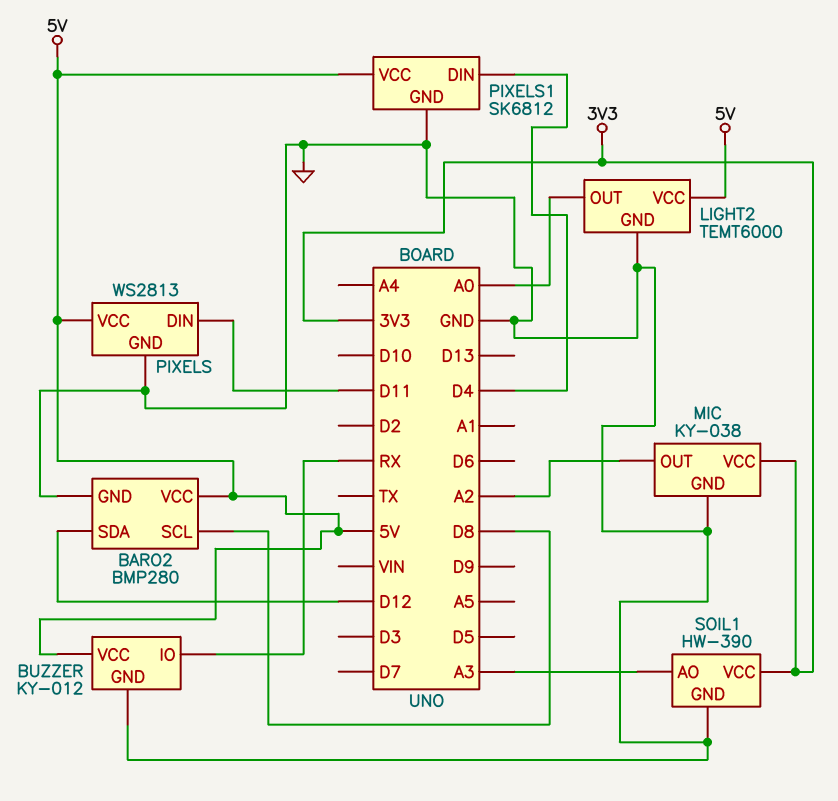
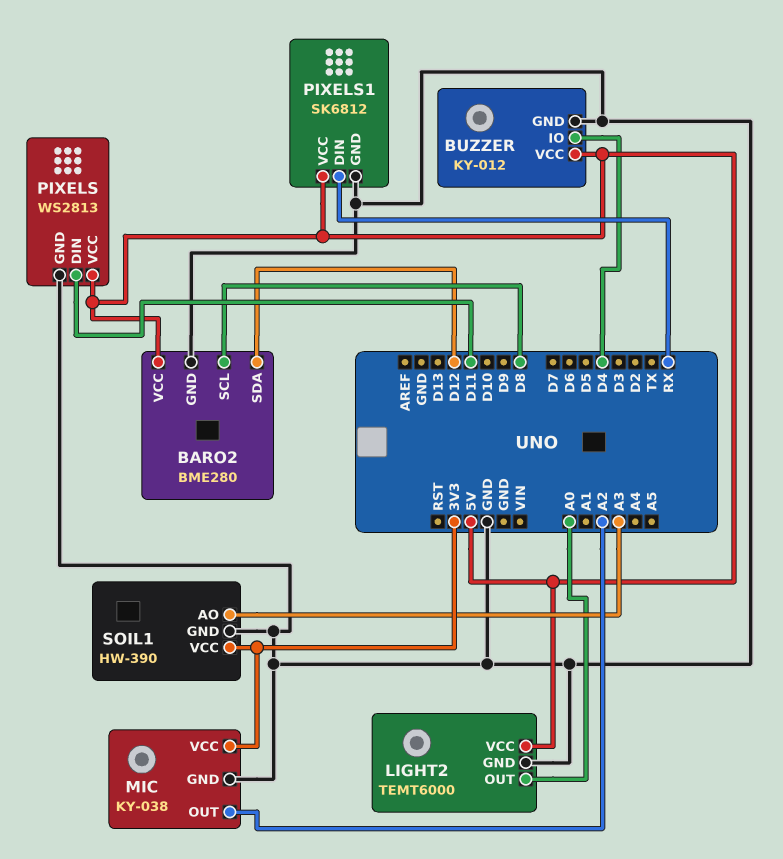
BARO2: BMP280 -> BME280
BUZZER pin IO: RX -> D4
PIXELS1 pin DIN: D4 -> RX

